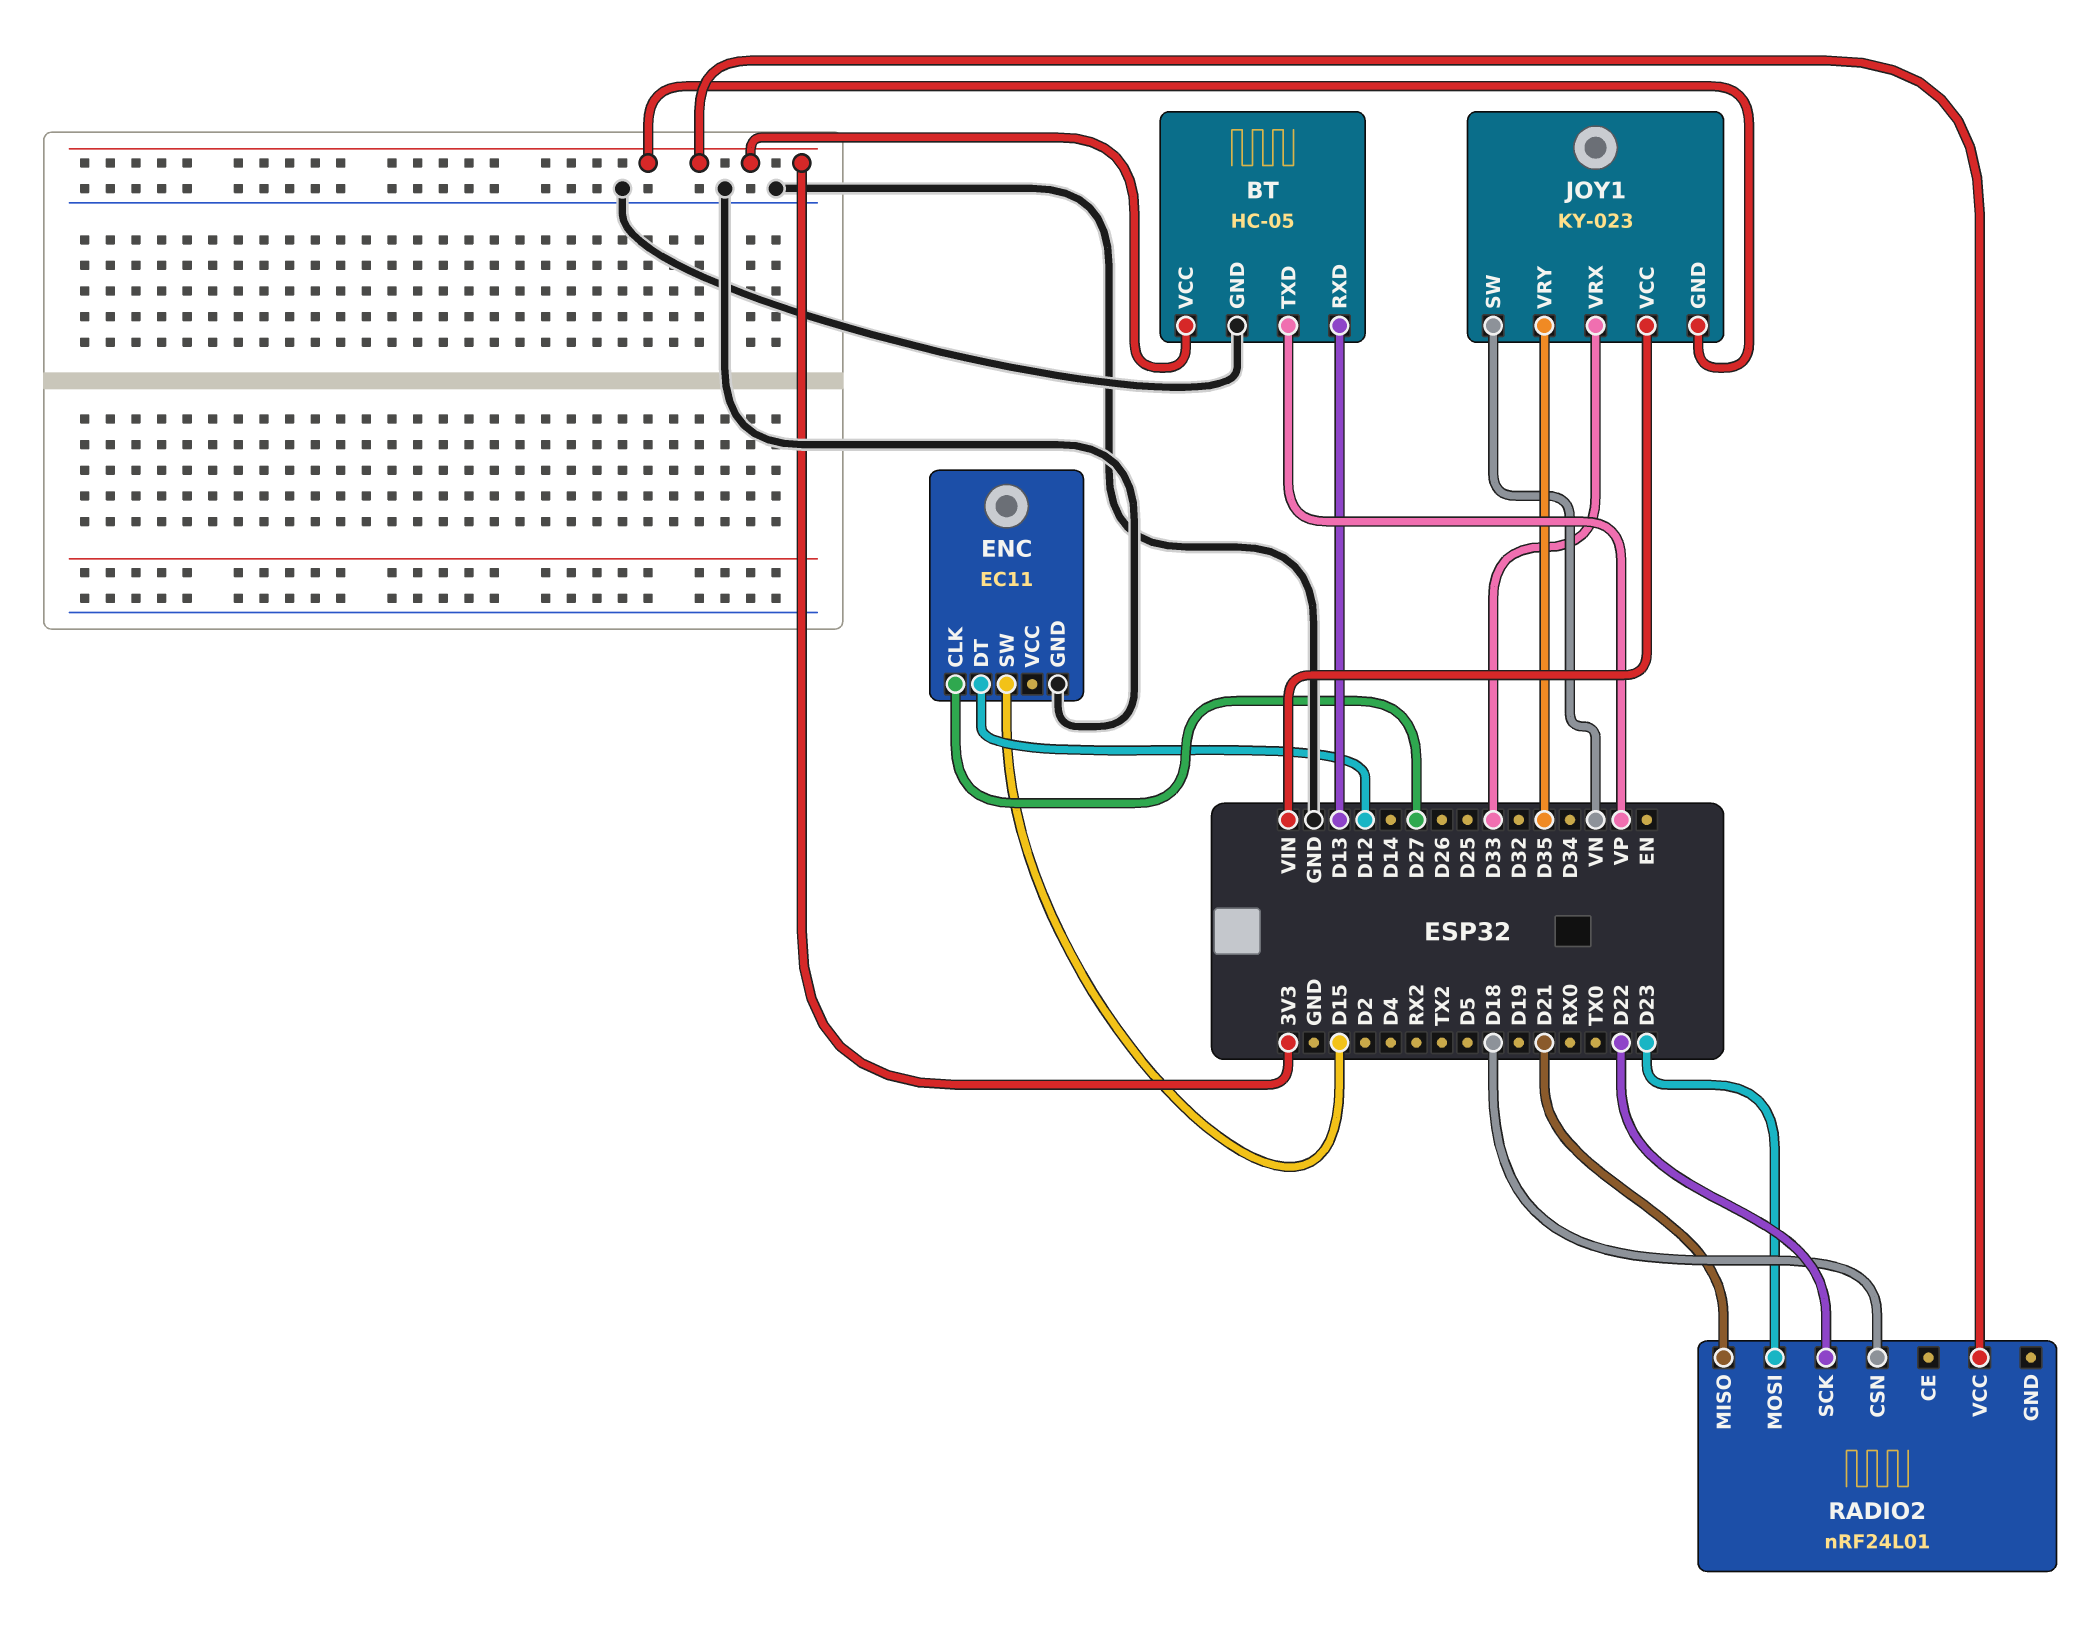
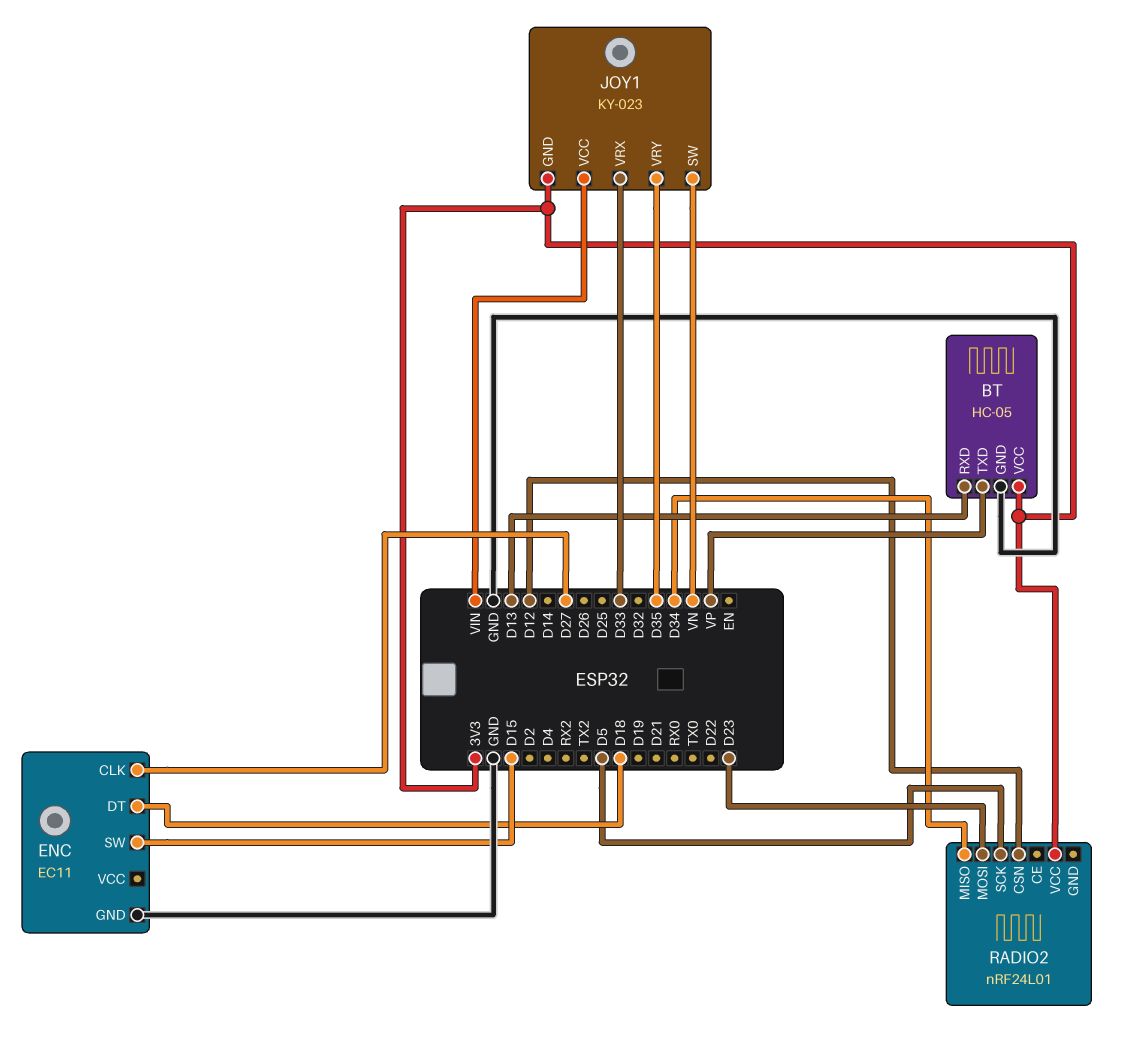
ENC pin DT: D12 -> D18
RADIO2 pin CSN: D18 -> D12
RADIO2 pin MISO: D21 -> D34
RADIO2 pin SCK: D22 -> D5

